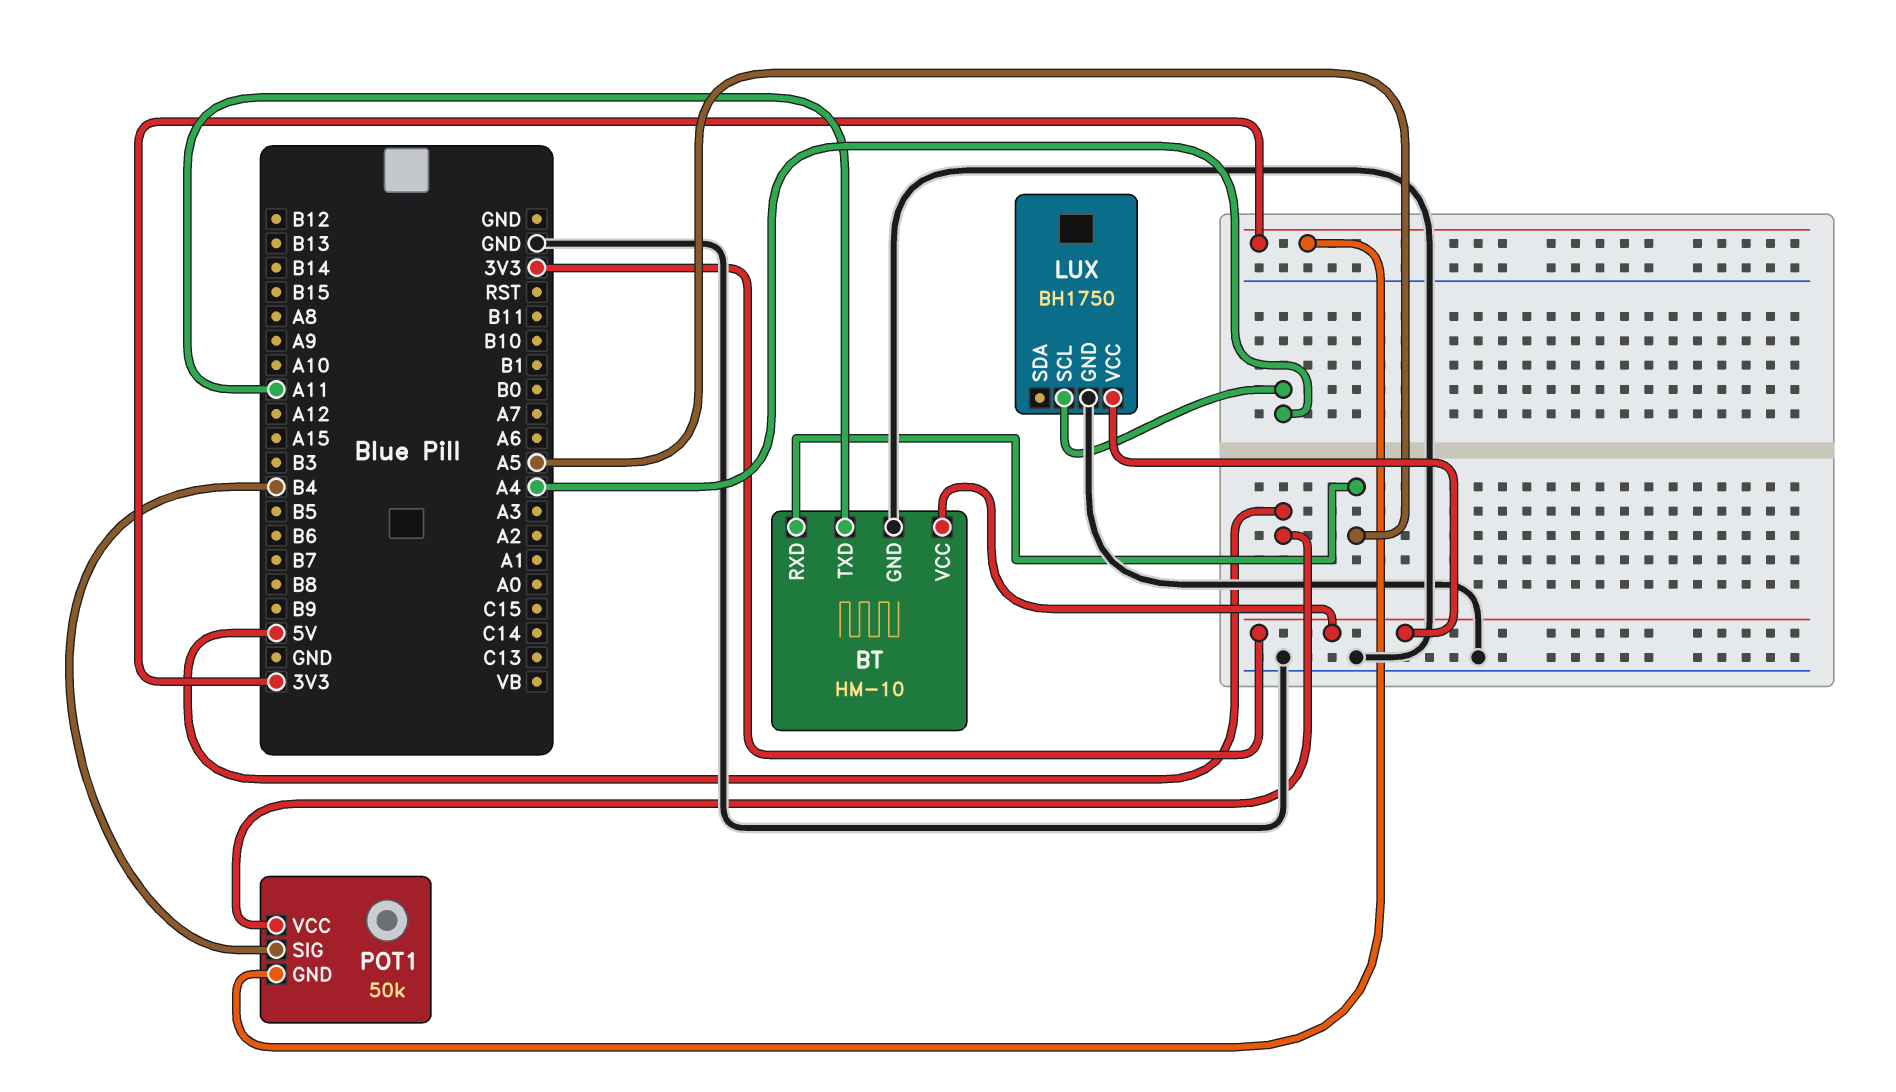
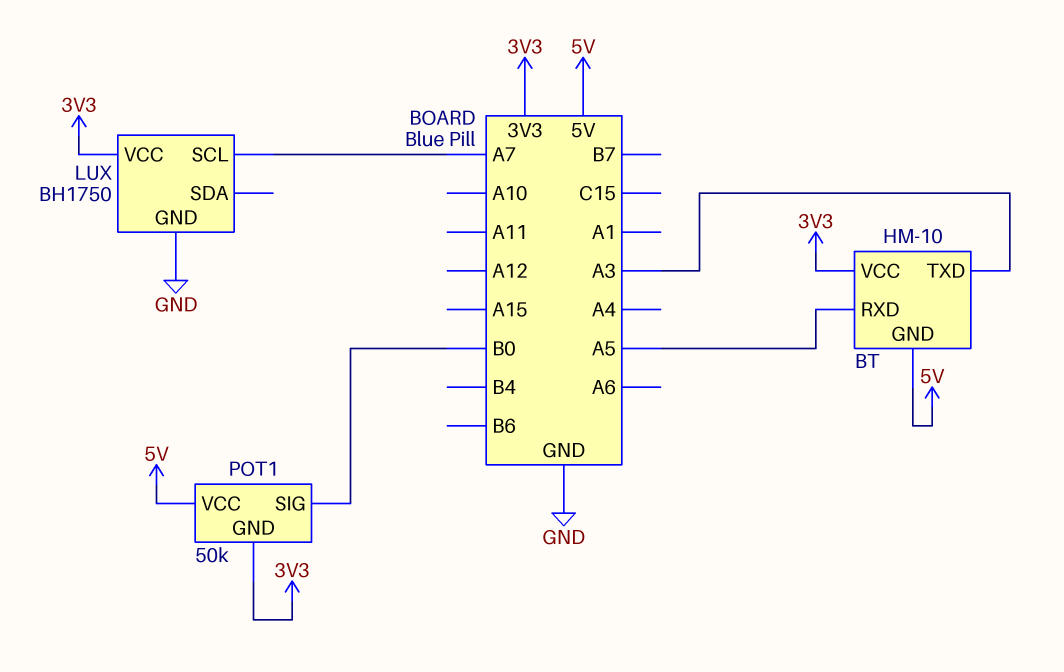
BT pin GND: GND -> 5V
BT pin TXD: A11 -> A3
LUX pin SCL: A4 -> A7
POT1 pin SIG: B4 -> B0

